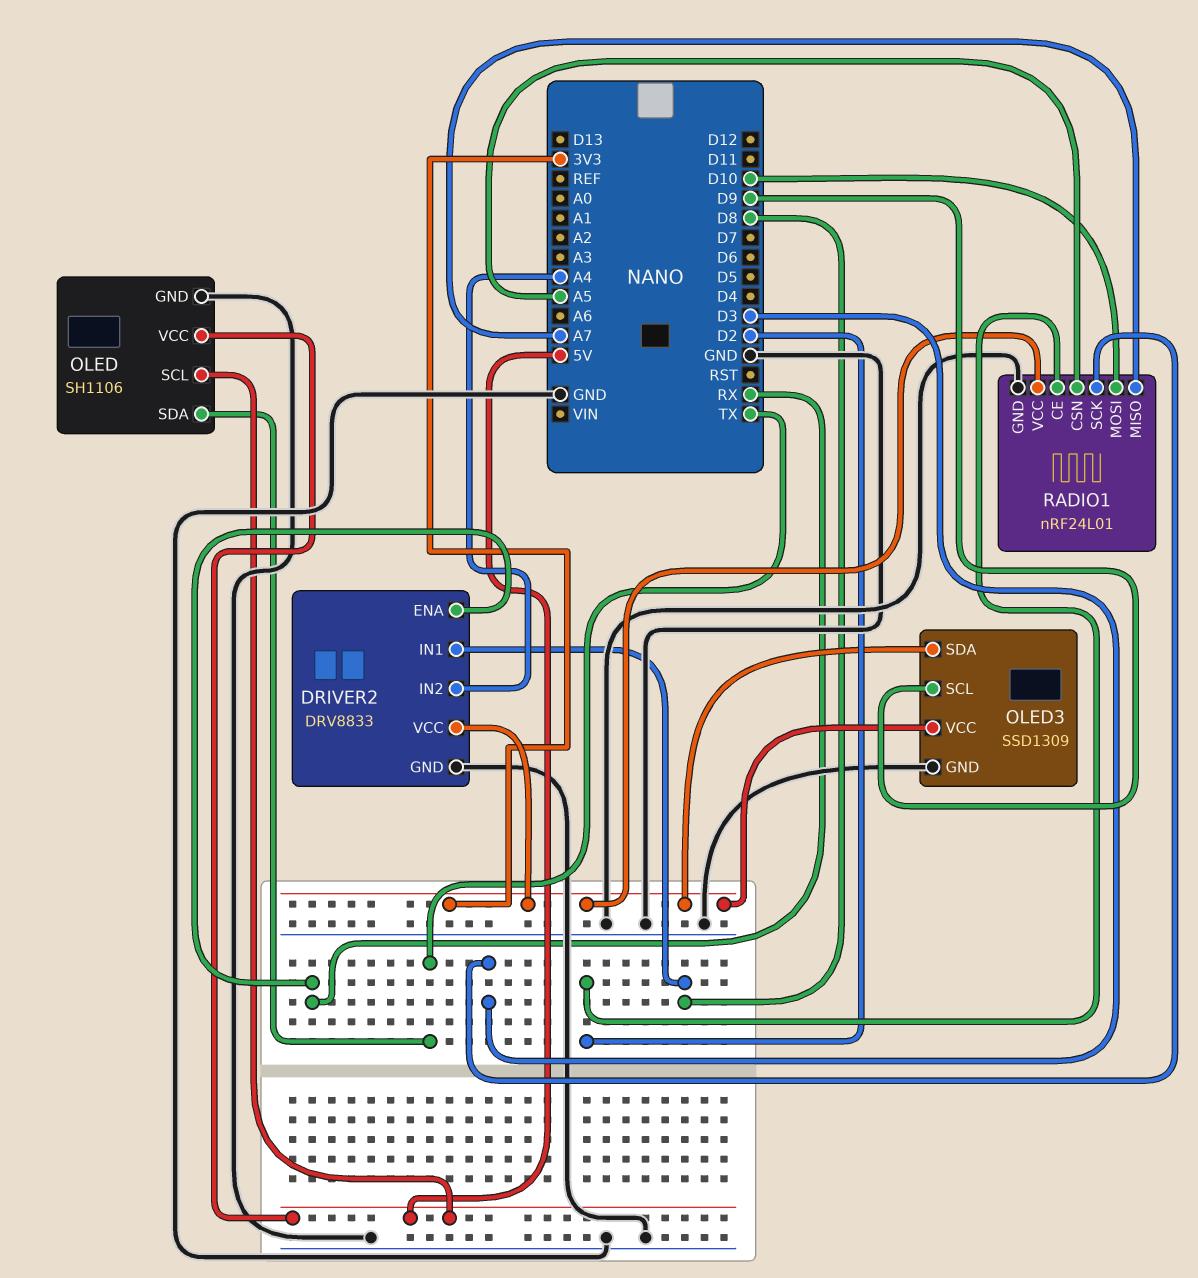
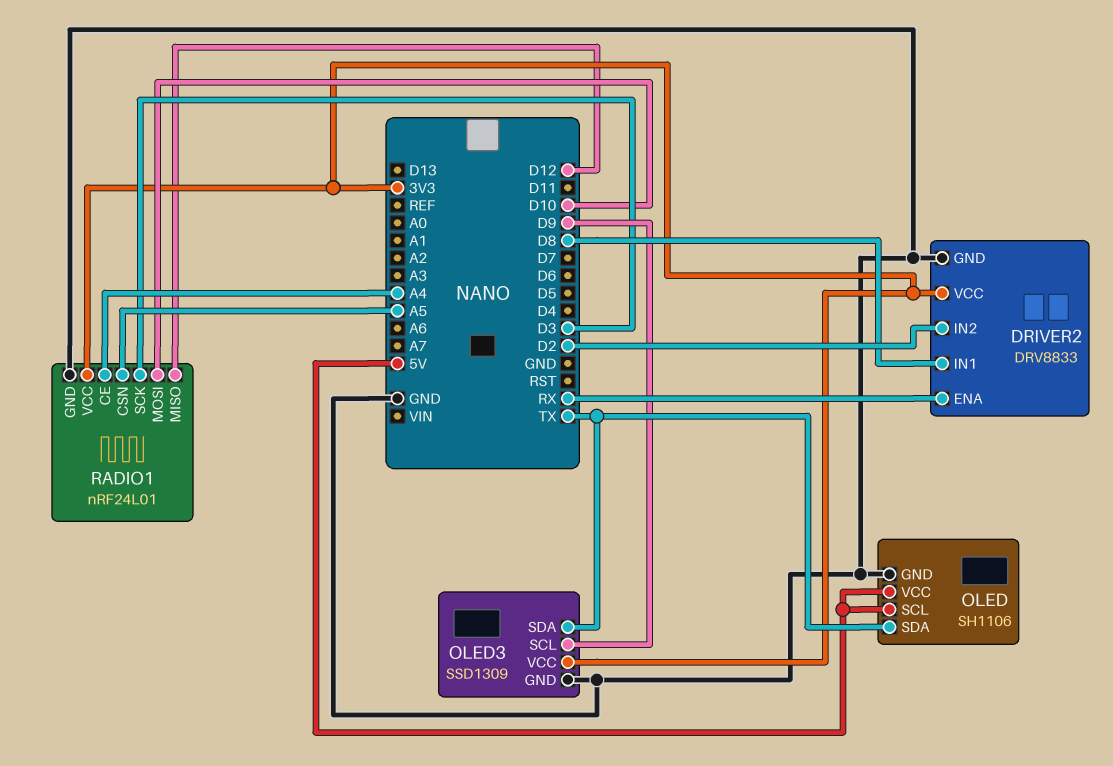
DRIVER2 pin IN2: A4 -> D2
OLED3 pin SDA: 3V3 -> TX
RADIO1 pin CE: D2 -> A4
RADIO1 pin MISO: A7 -> D12

